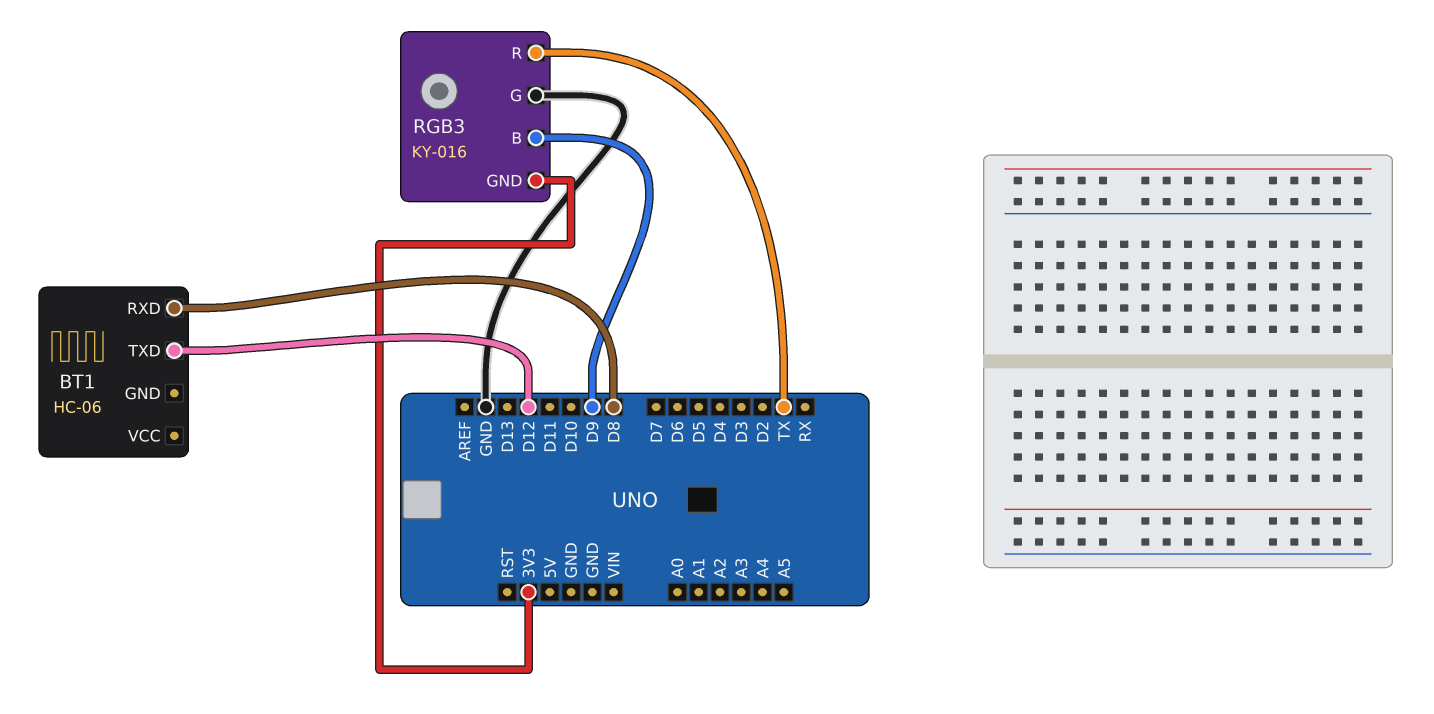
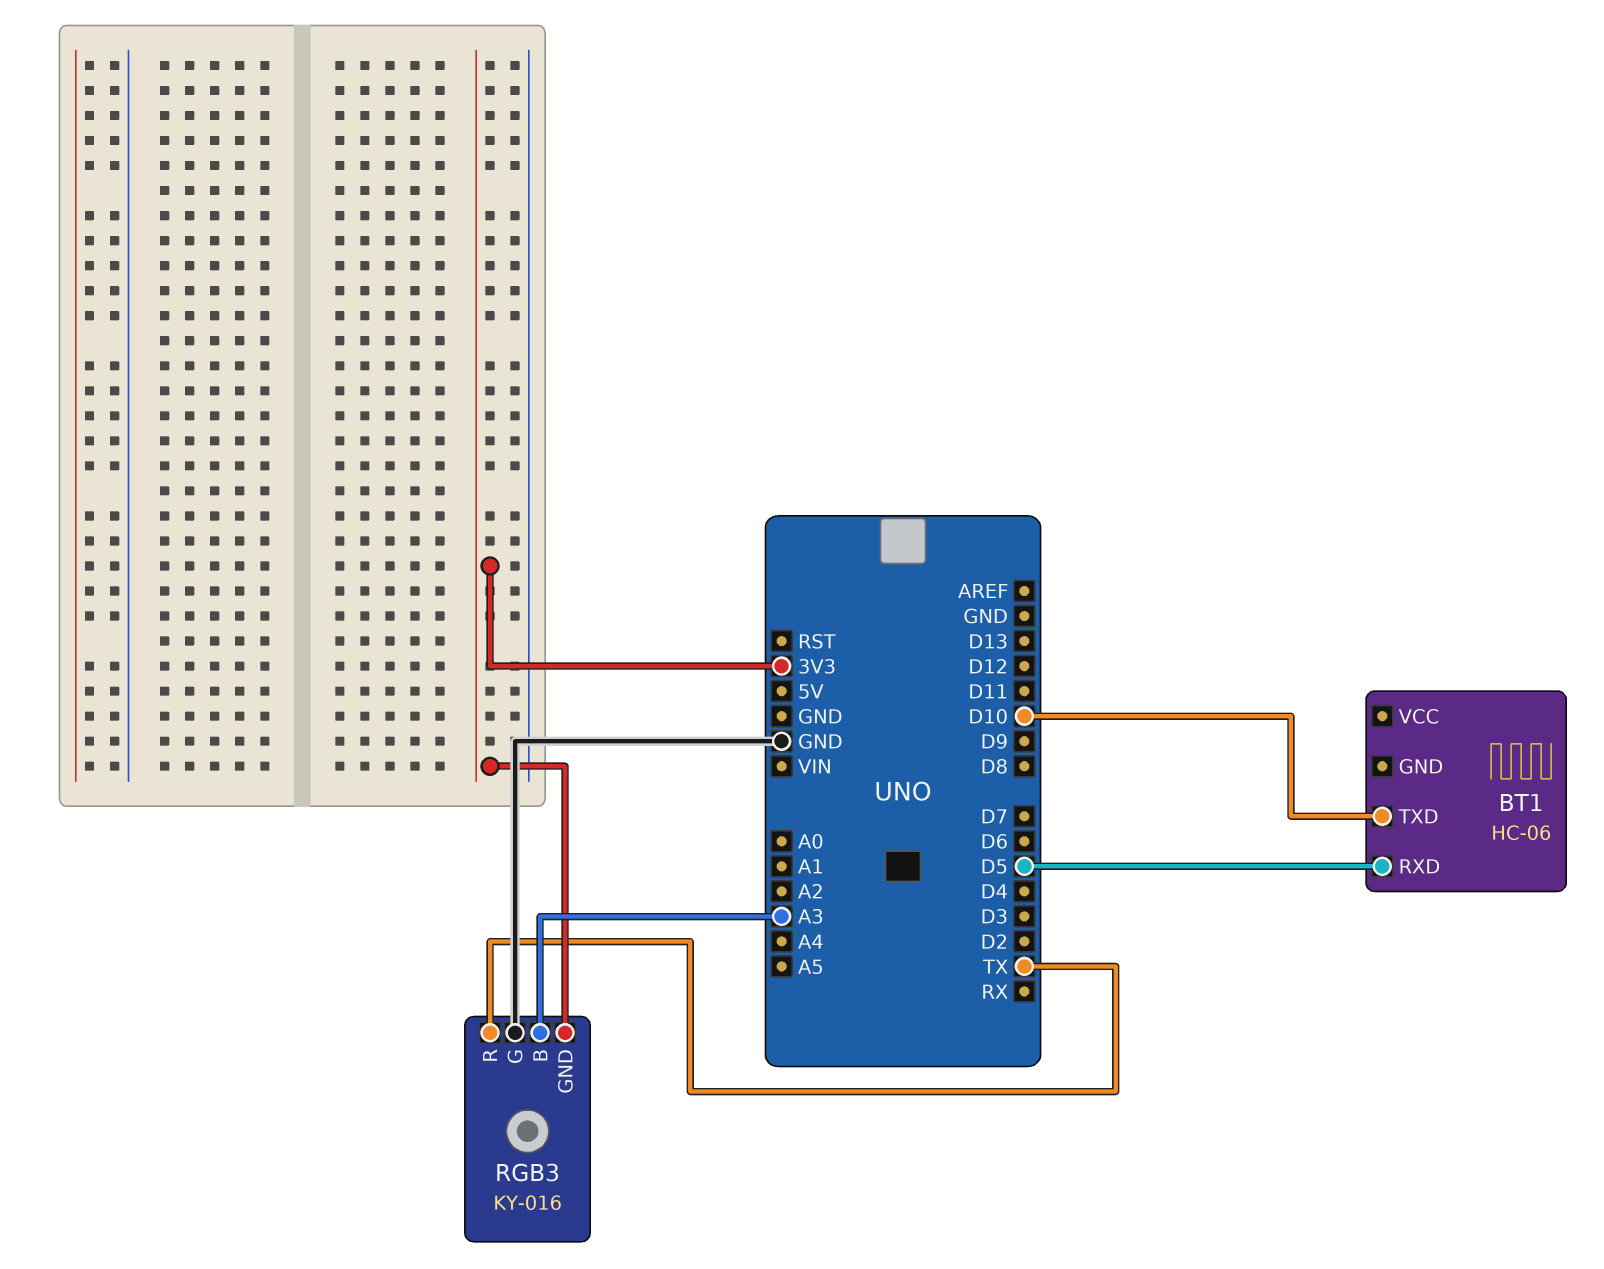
BT1 pin RXD: D8 -> D5
BT1 pin TXD: D12 -> D10
RGB3 pin B: D9 -> A3

